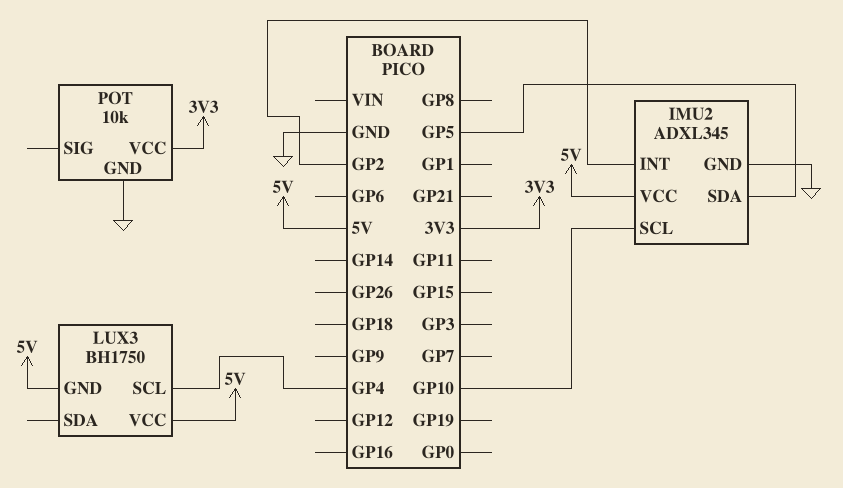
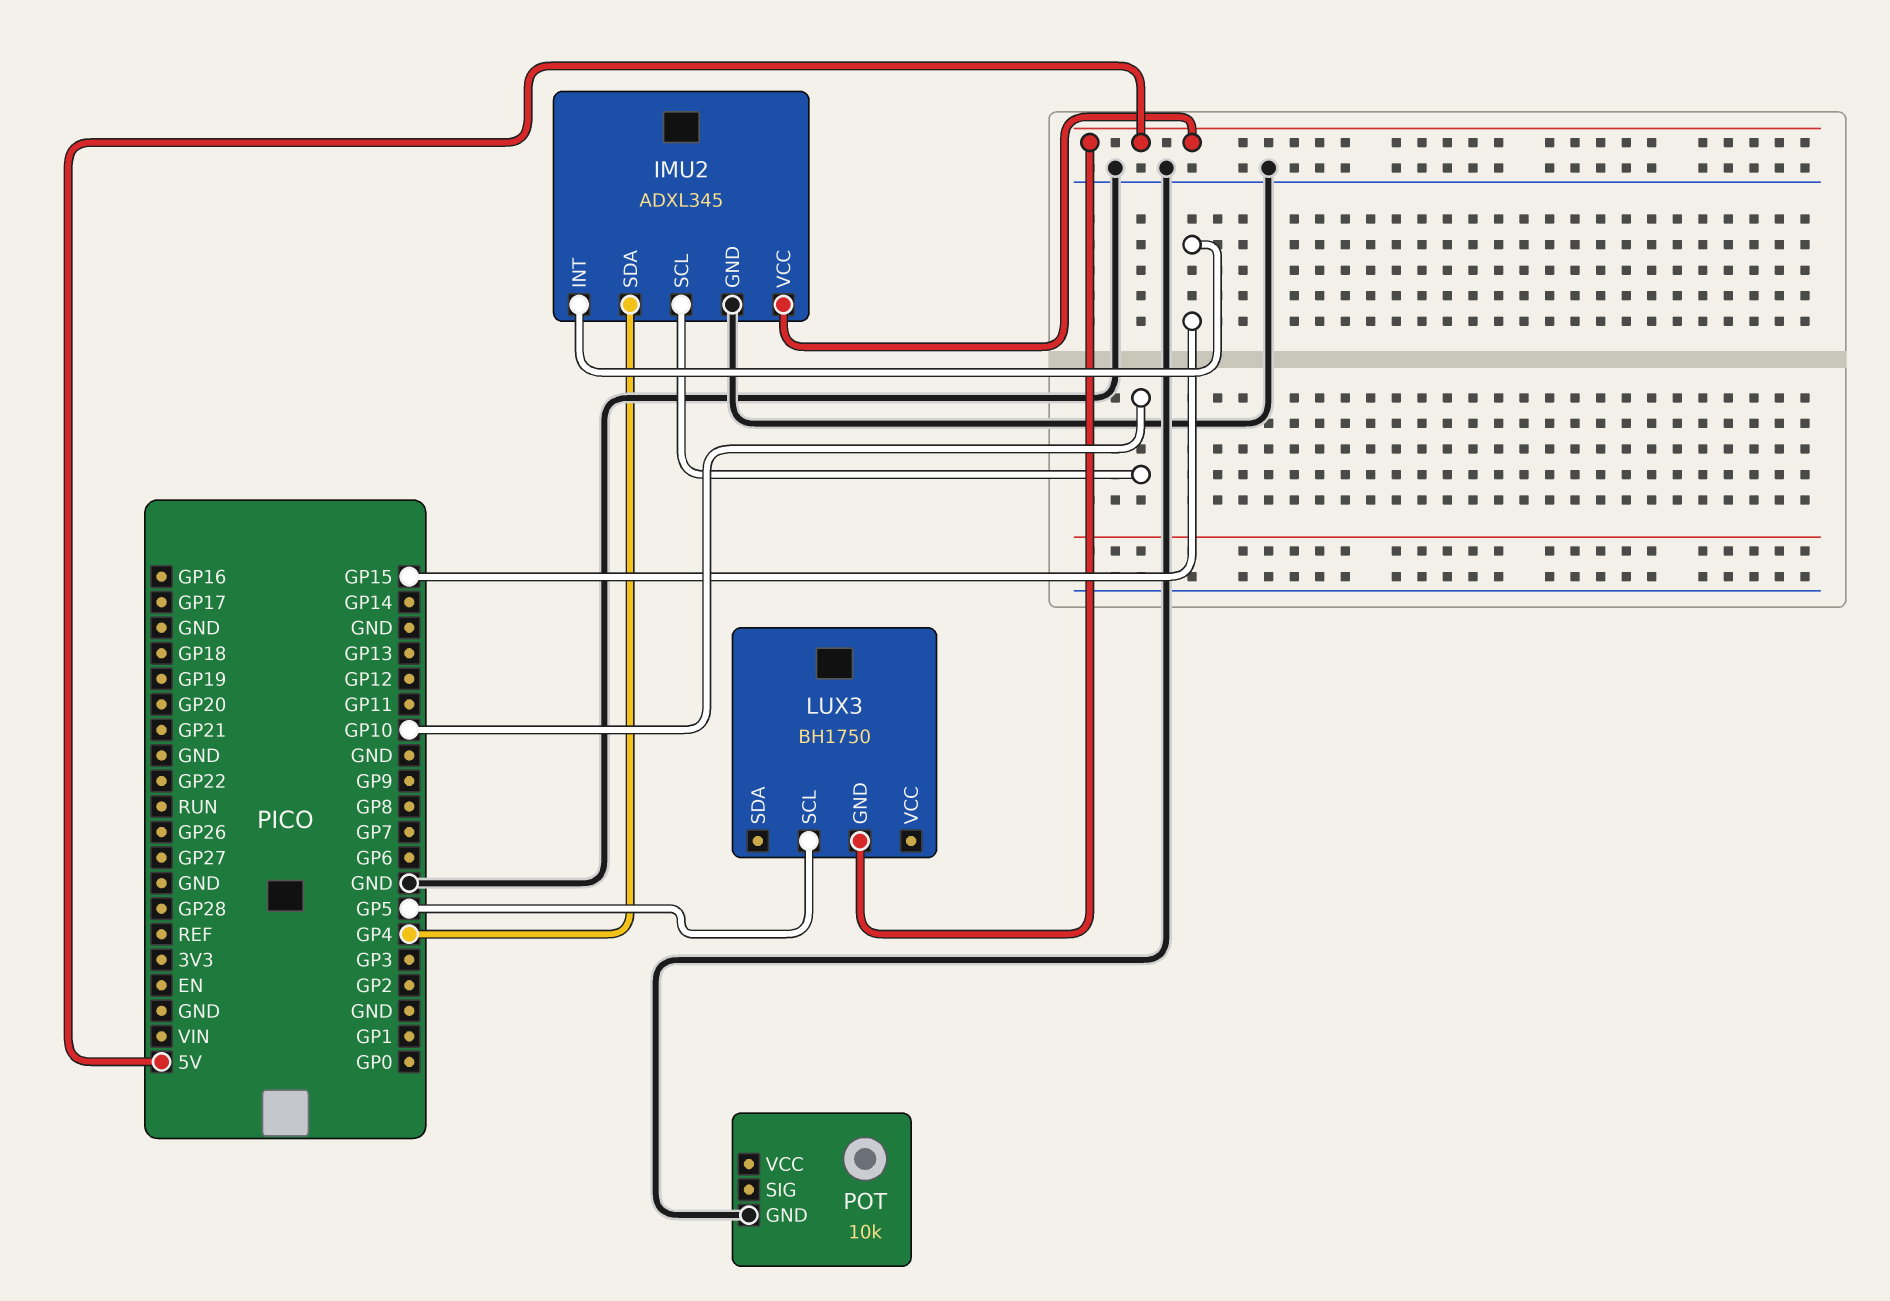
IMU2 pin INT: GP2 -> GP15
IMU2 pin SDA: GP5 -> GP4
LUX3 pin SCL: GP4 -> GP5
LUX3 pin VCC: 5V -> none
POT pin VCC: 3V3 -> none

